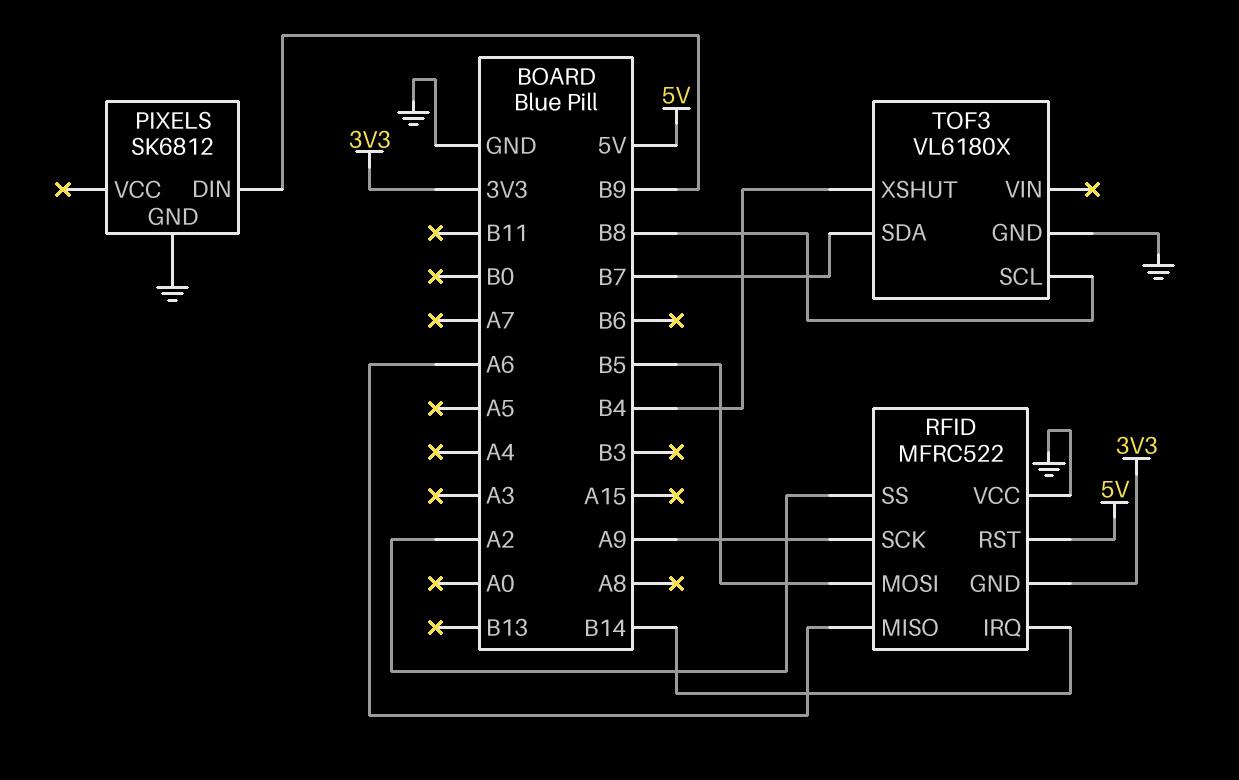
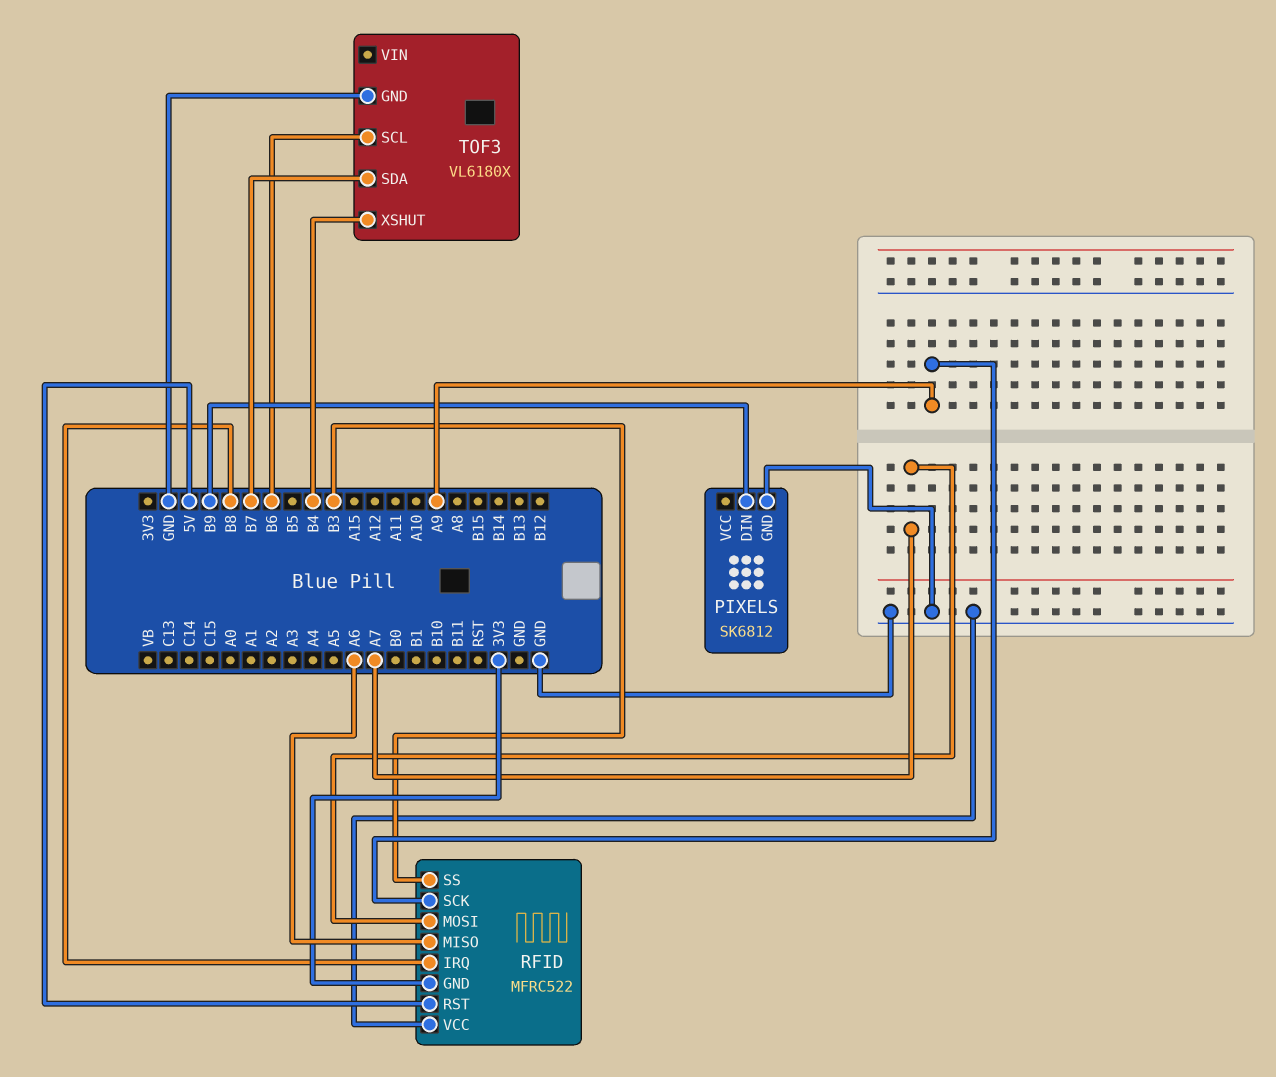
RFID pin IRQ: B14 -> B8
RFID pin MOSI: B5 -> A7
RFID pin SS: A2 -> B3
TOF3 pin SCL: B8 -> B6

